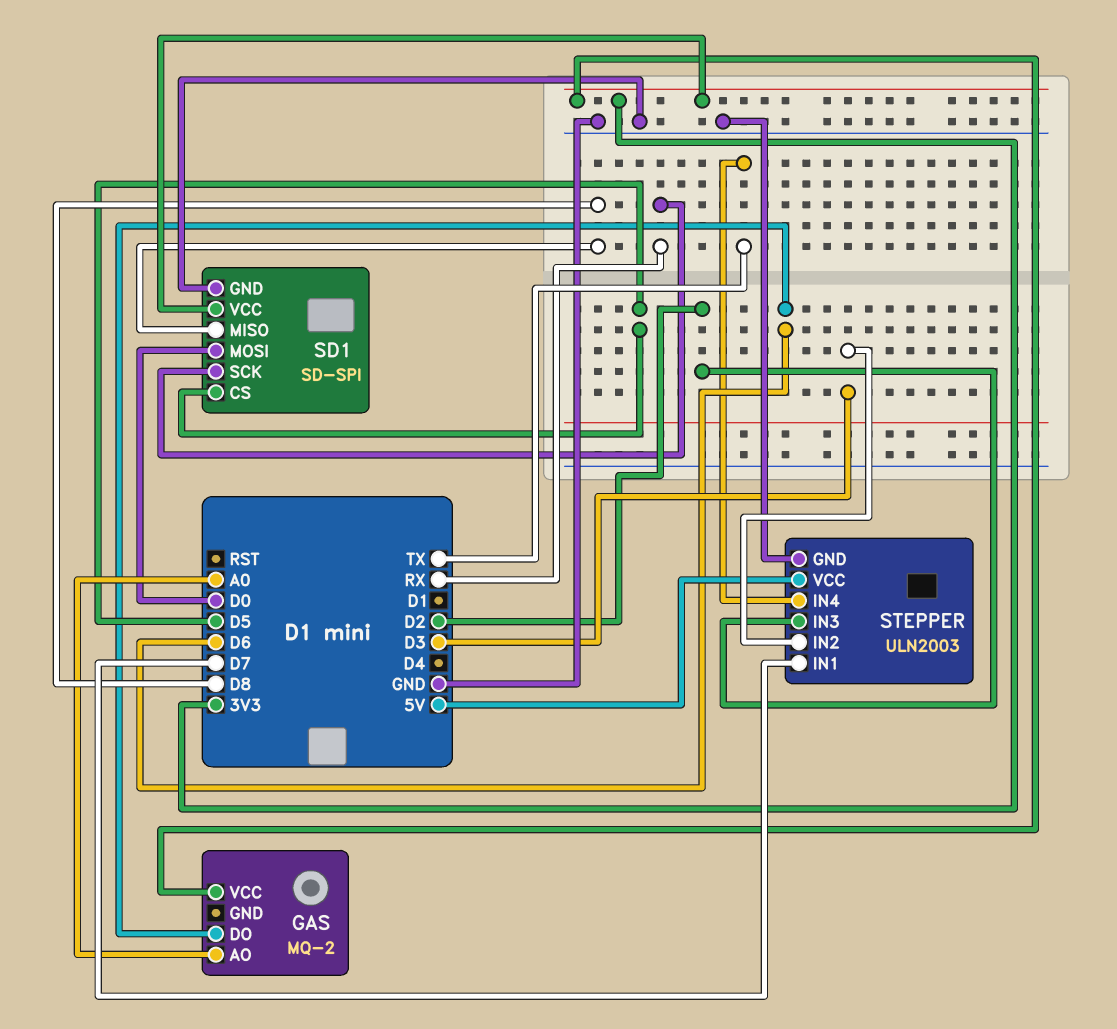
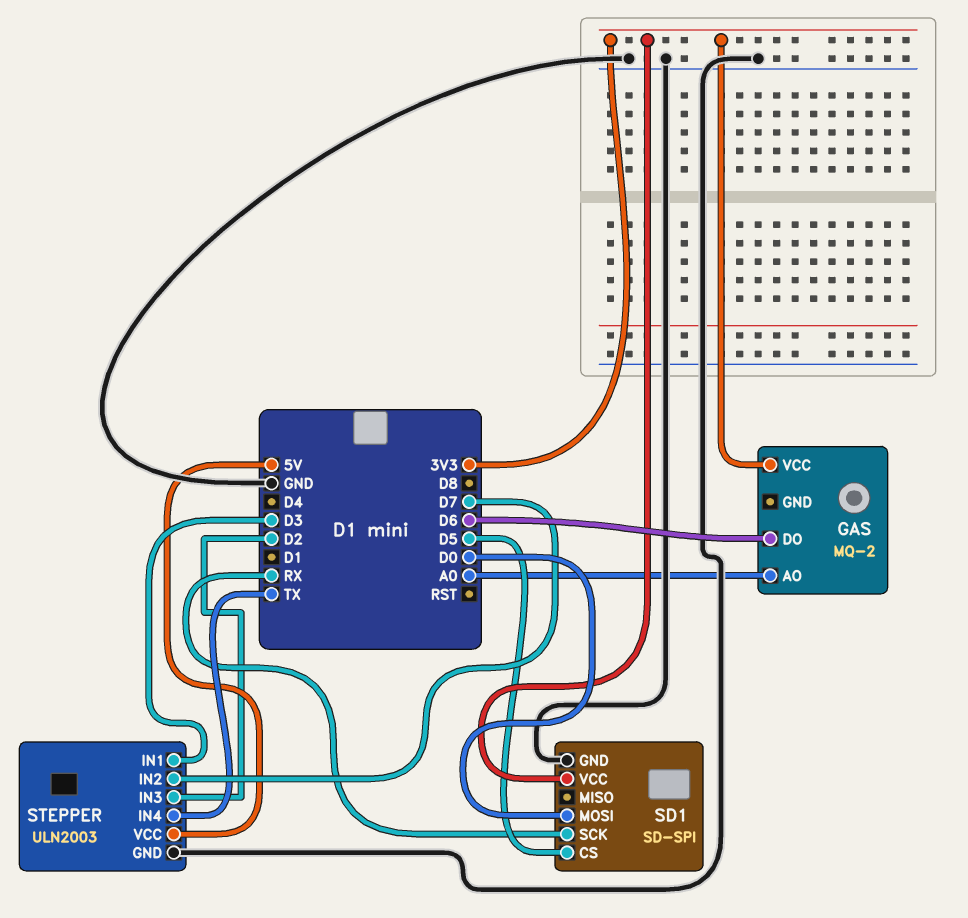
SD1 pin MISO: D8 -> none
STEPPER pin IN1: D7 -> D3
STEPPER pin IN2: D3 -> D7

